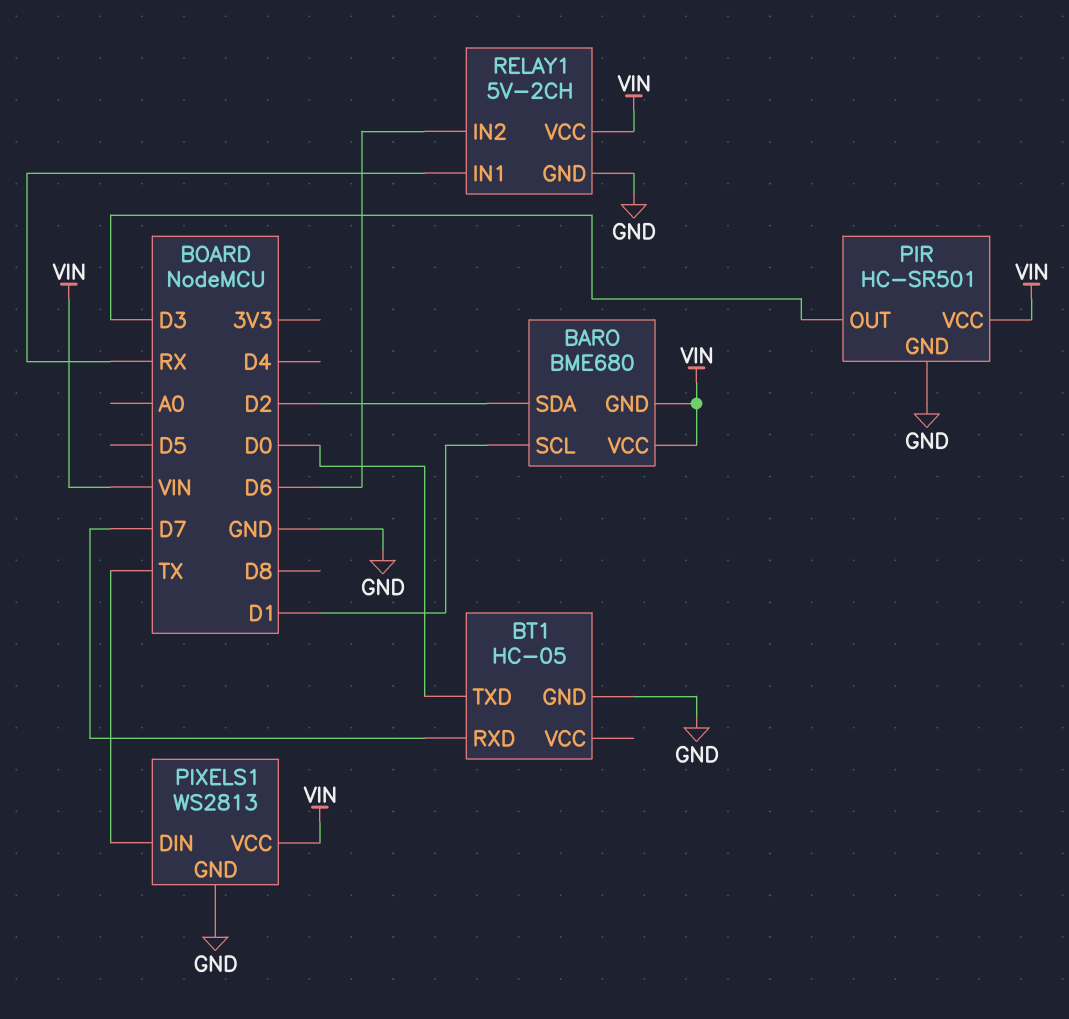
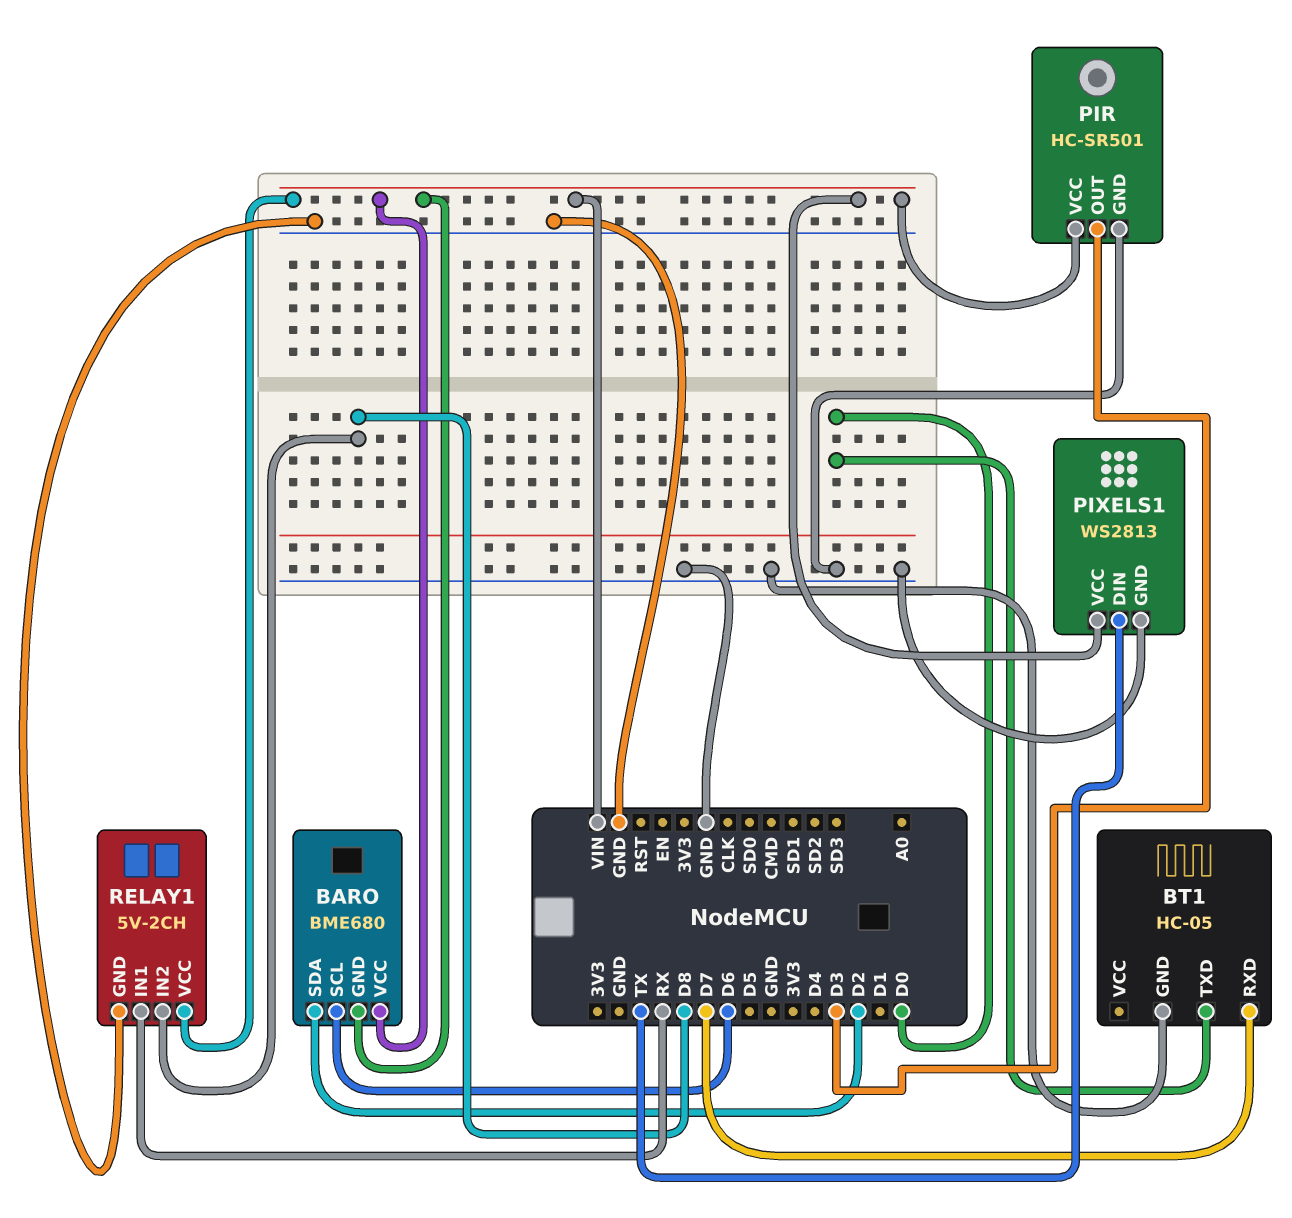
BARO pin SCL: D1 -> D6
RELAY1 pin IN2: D6 -> D8

